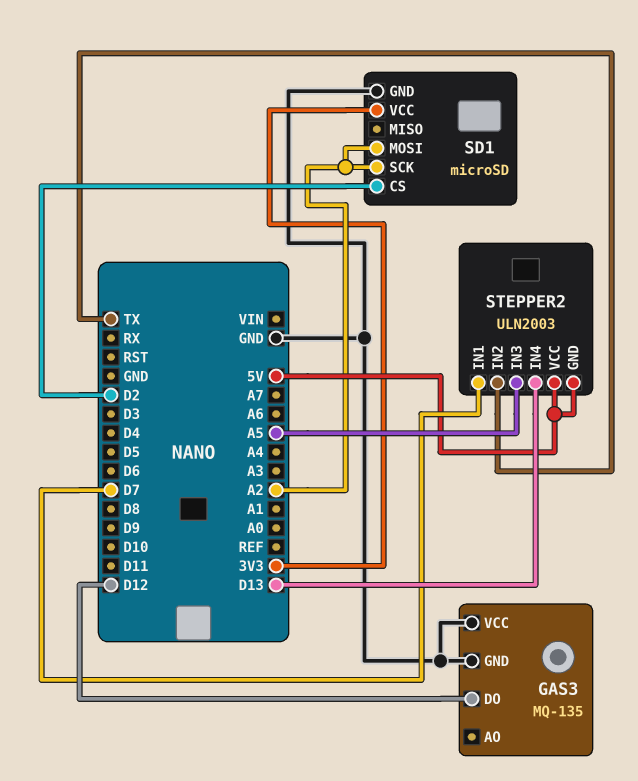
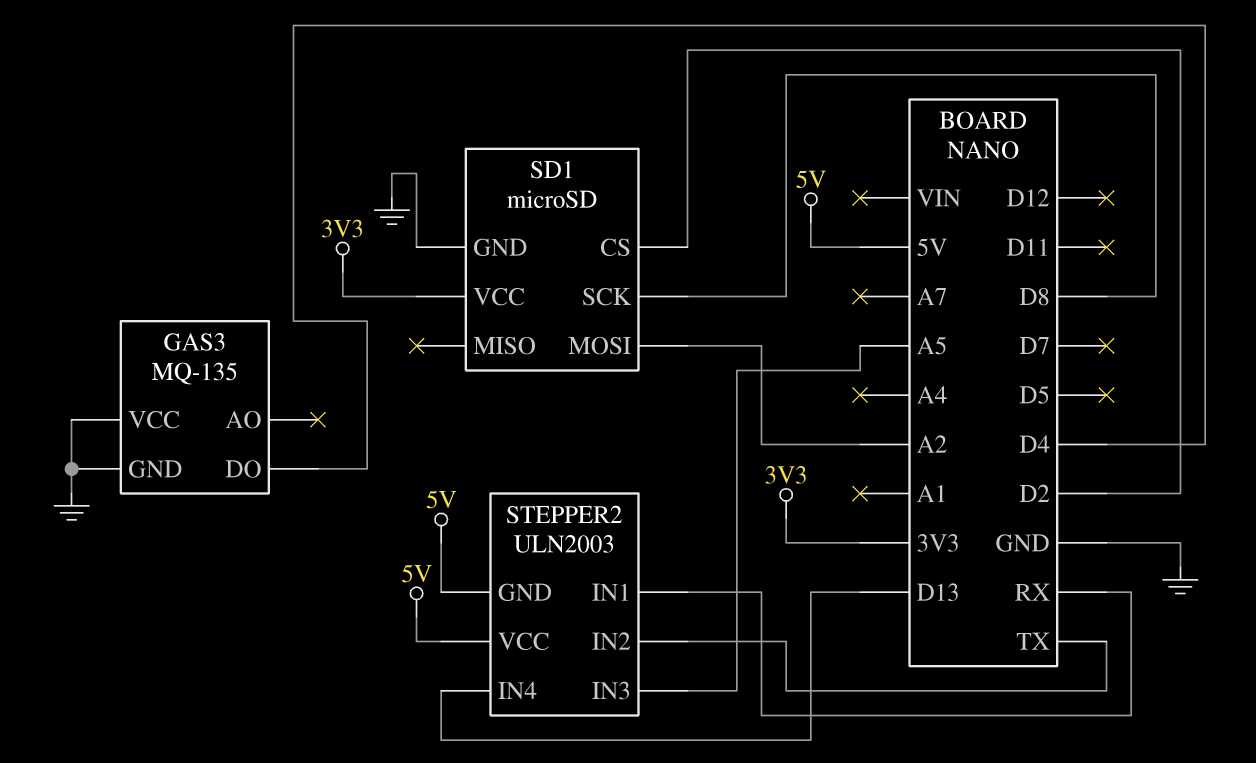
GAS3 pin DO: D12 -> D4
SD1 pin SCK: A2 -> D8
STEPPER2 pin IN1: D7 -> RX

